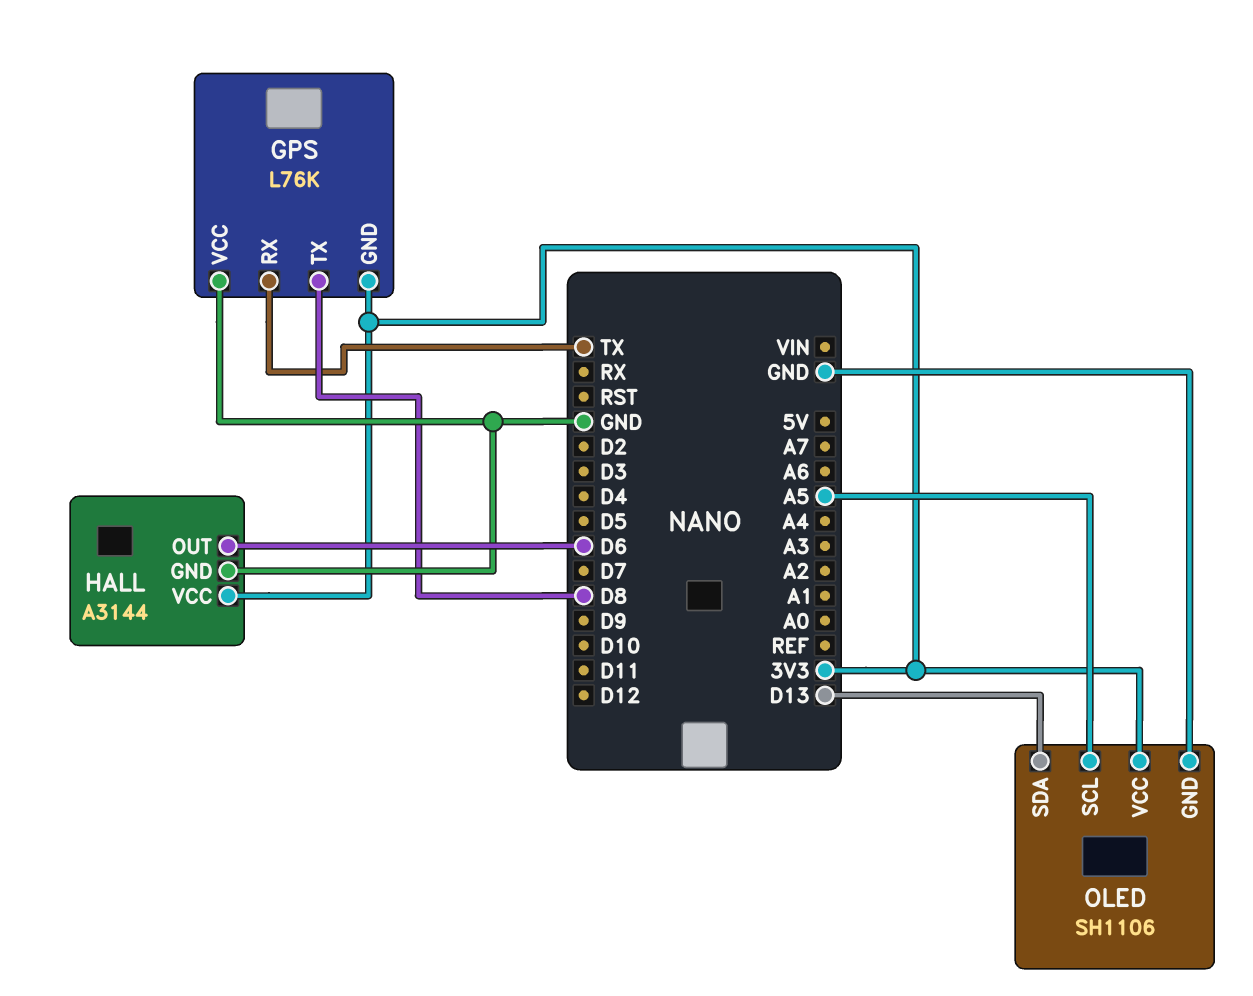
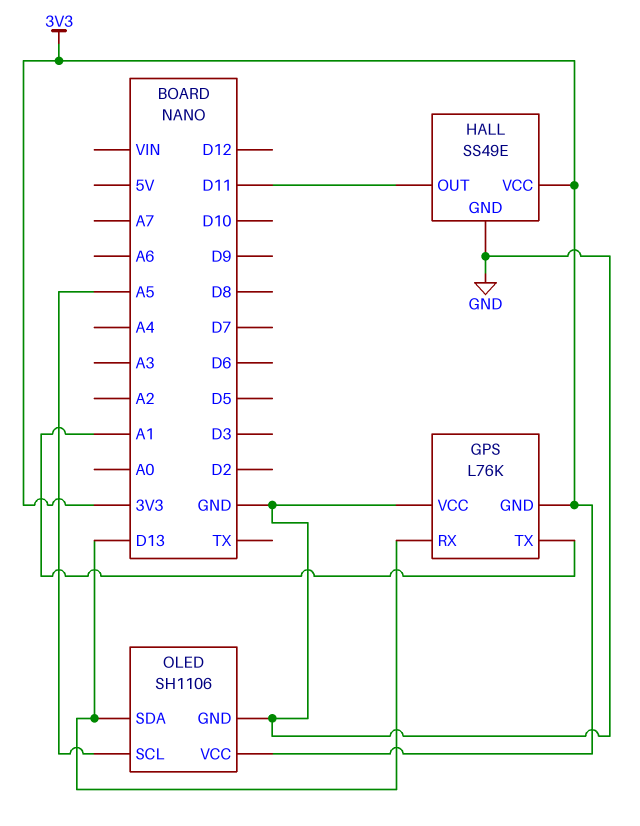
GPS pin RX: TX -> D13
GPS pin TX: D8 -> A1
HALL: A3144 -> SS49E
HALL pin OUT: D6 -> D11

